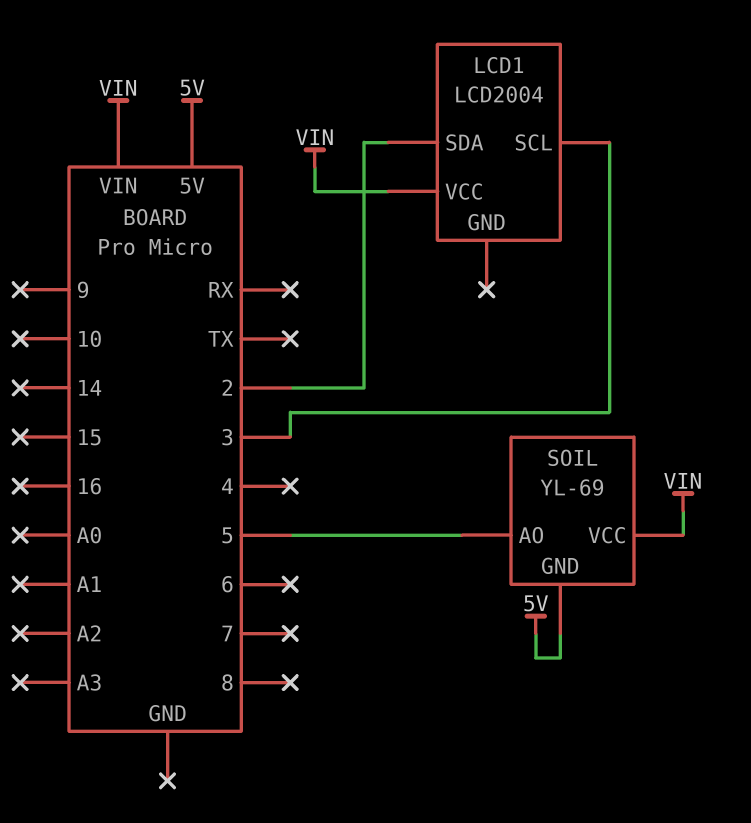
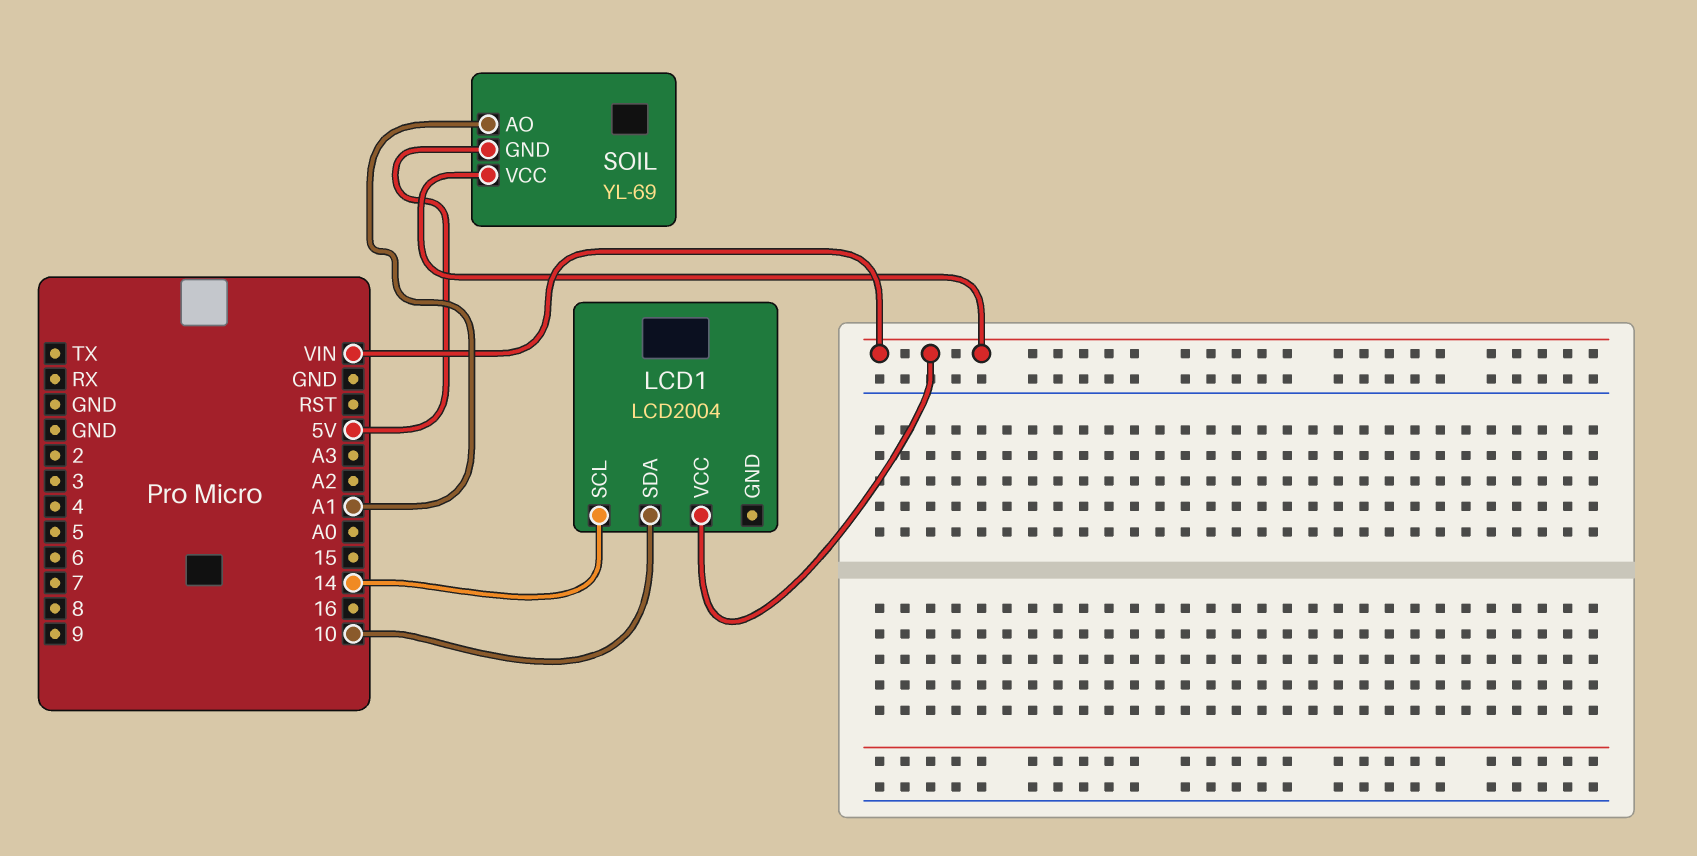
LCD1 pin SCL: 3 -> 14
LCD1 pin SDA: 2 -> 10
SOIL pin AO: 5 -> A1

